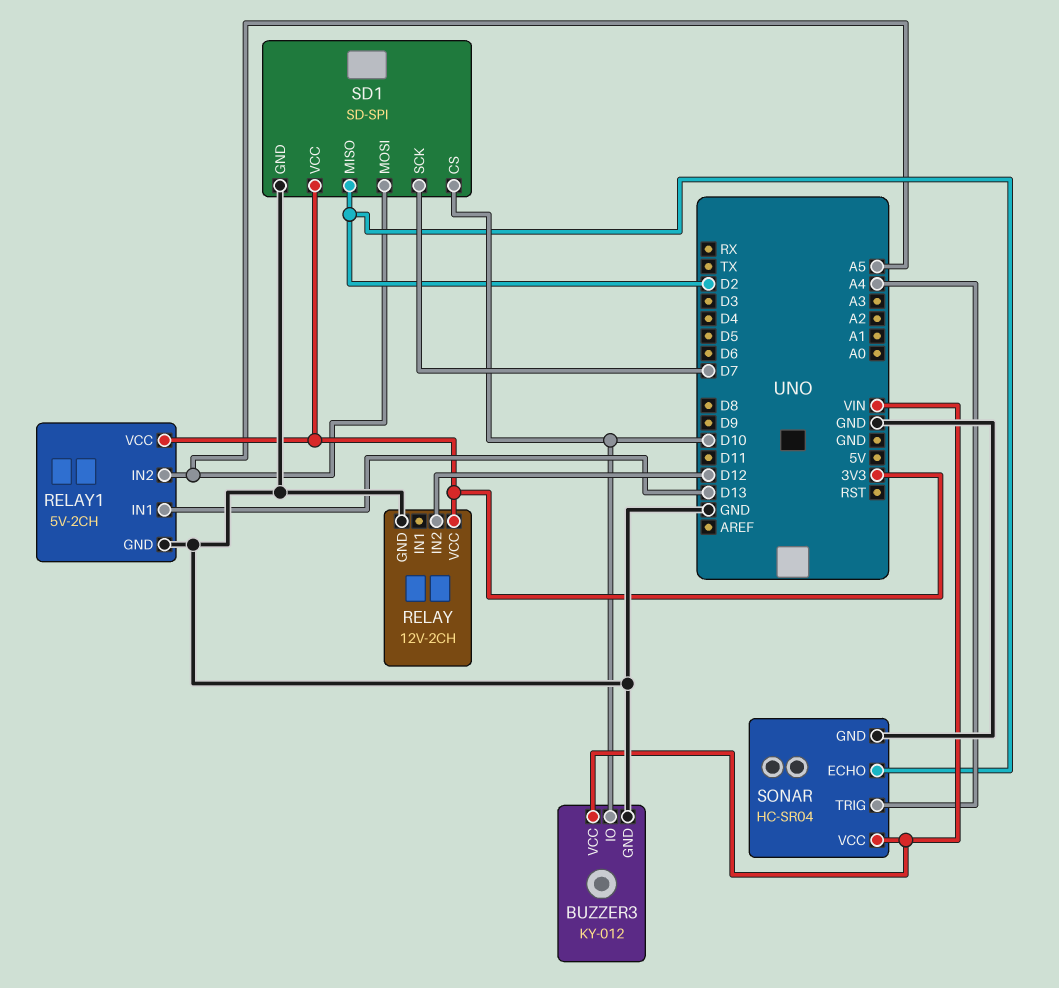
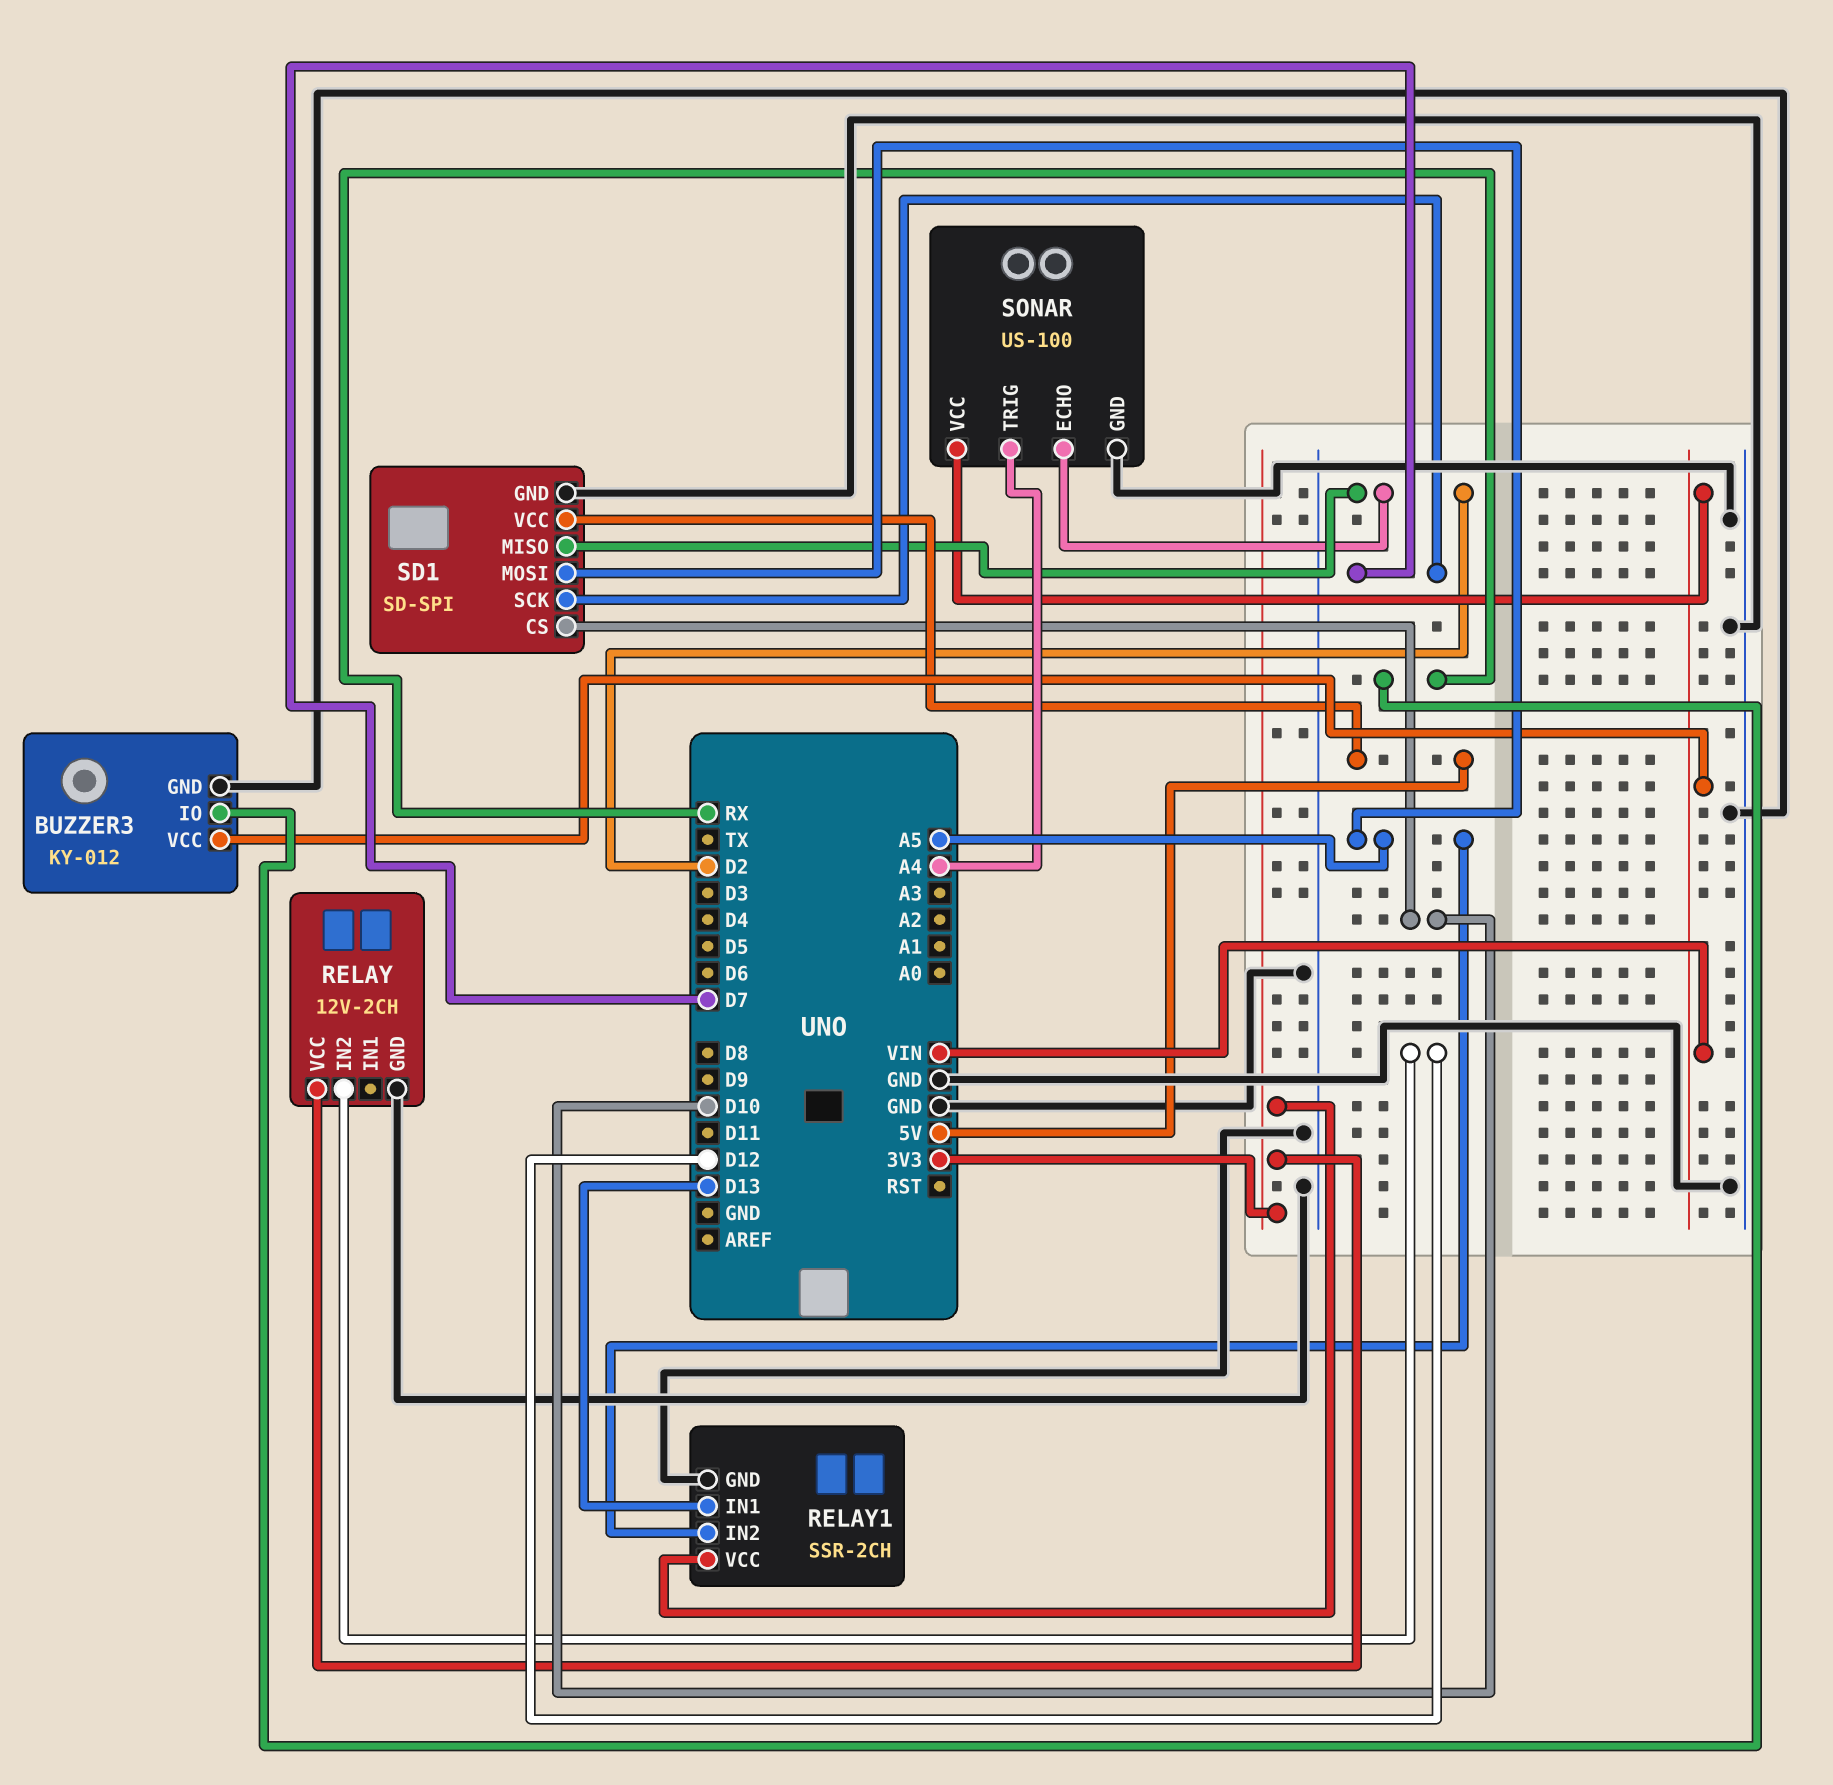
BUZZER3 pin IO: D10 -> RX
RELAY1: 5V-2CH -> SSR-2CH
SD1 pin VCC: 3V3 -> 5V
SONAR: HC-SR04 -> US-100

